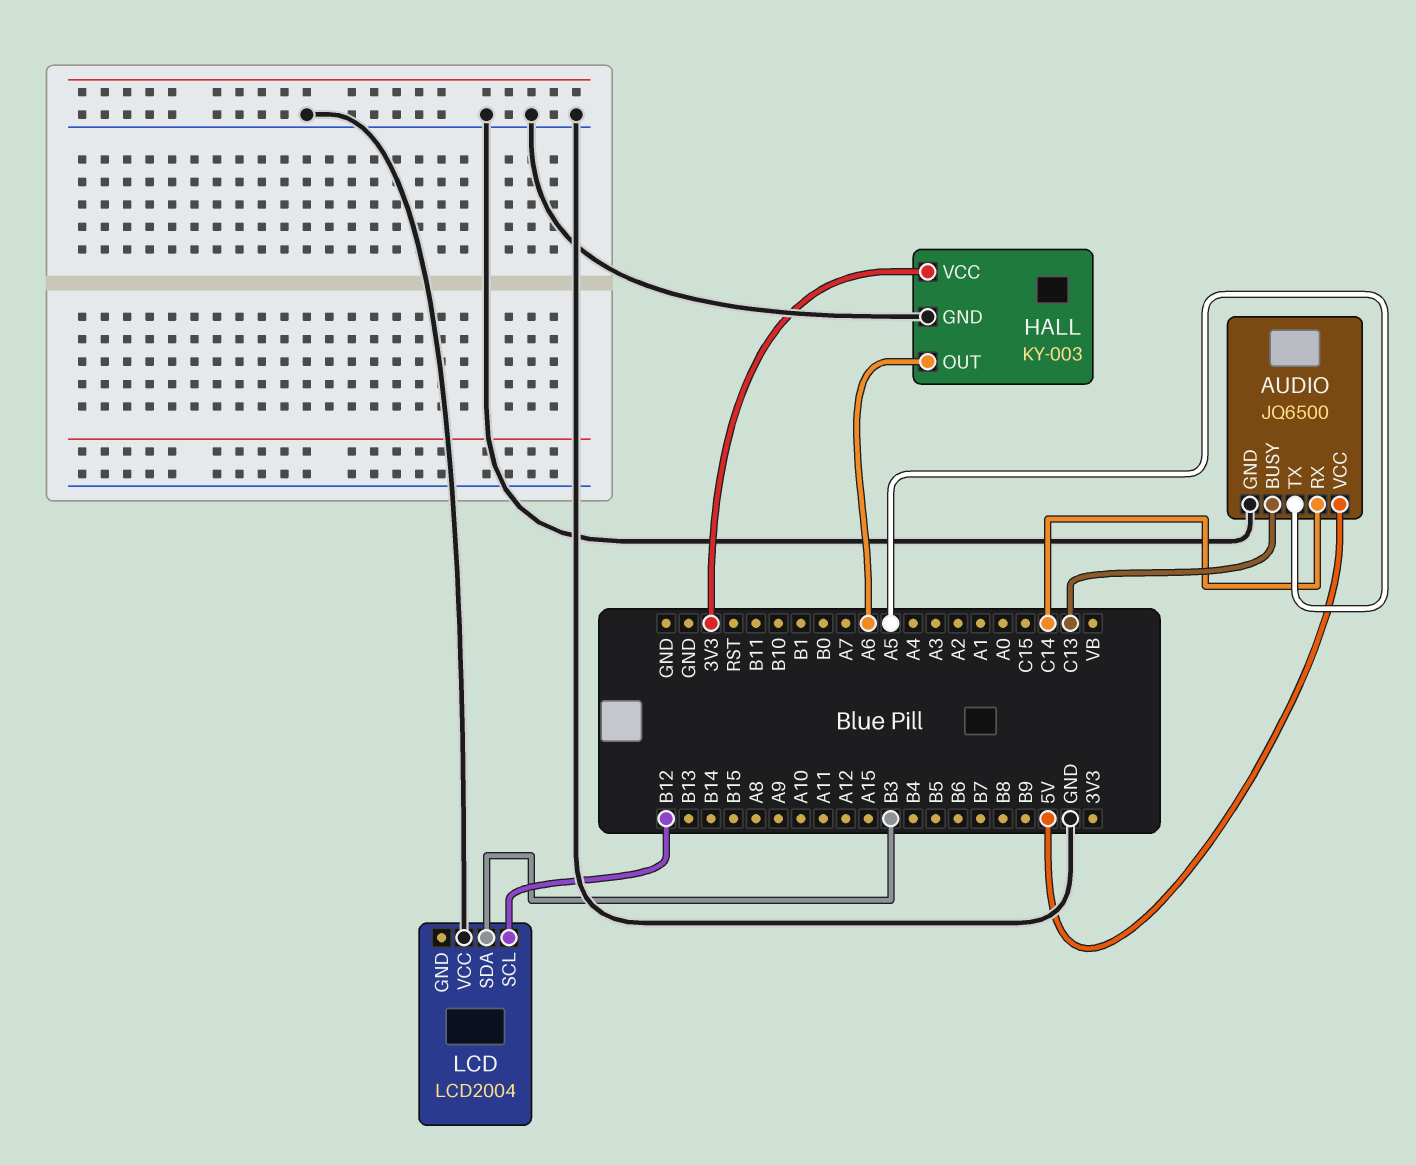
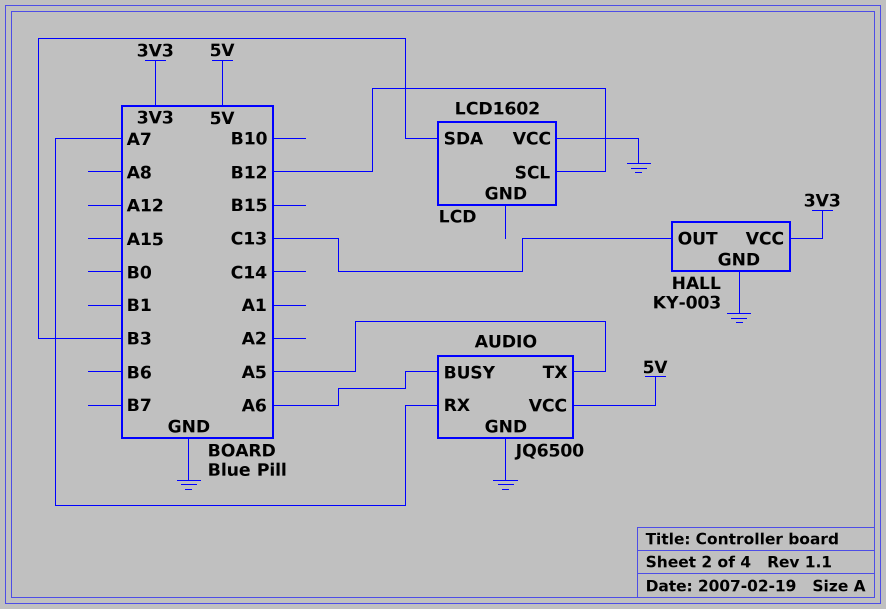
AUDIO pin BUSY: C13 -> A6
AUDIO pin RX: C14 -> A7
HALL pin OUT: A6 -> C13
LCD: LCD2004 -> LCD1602

